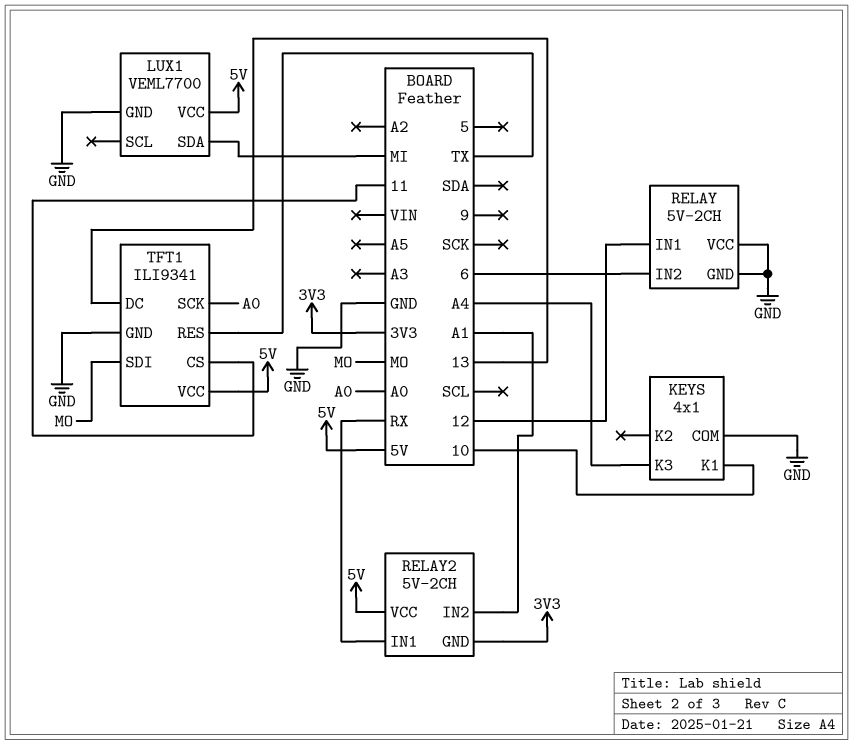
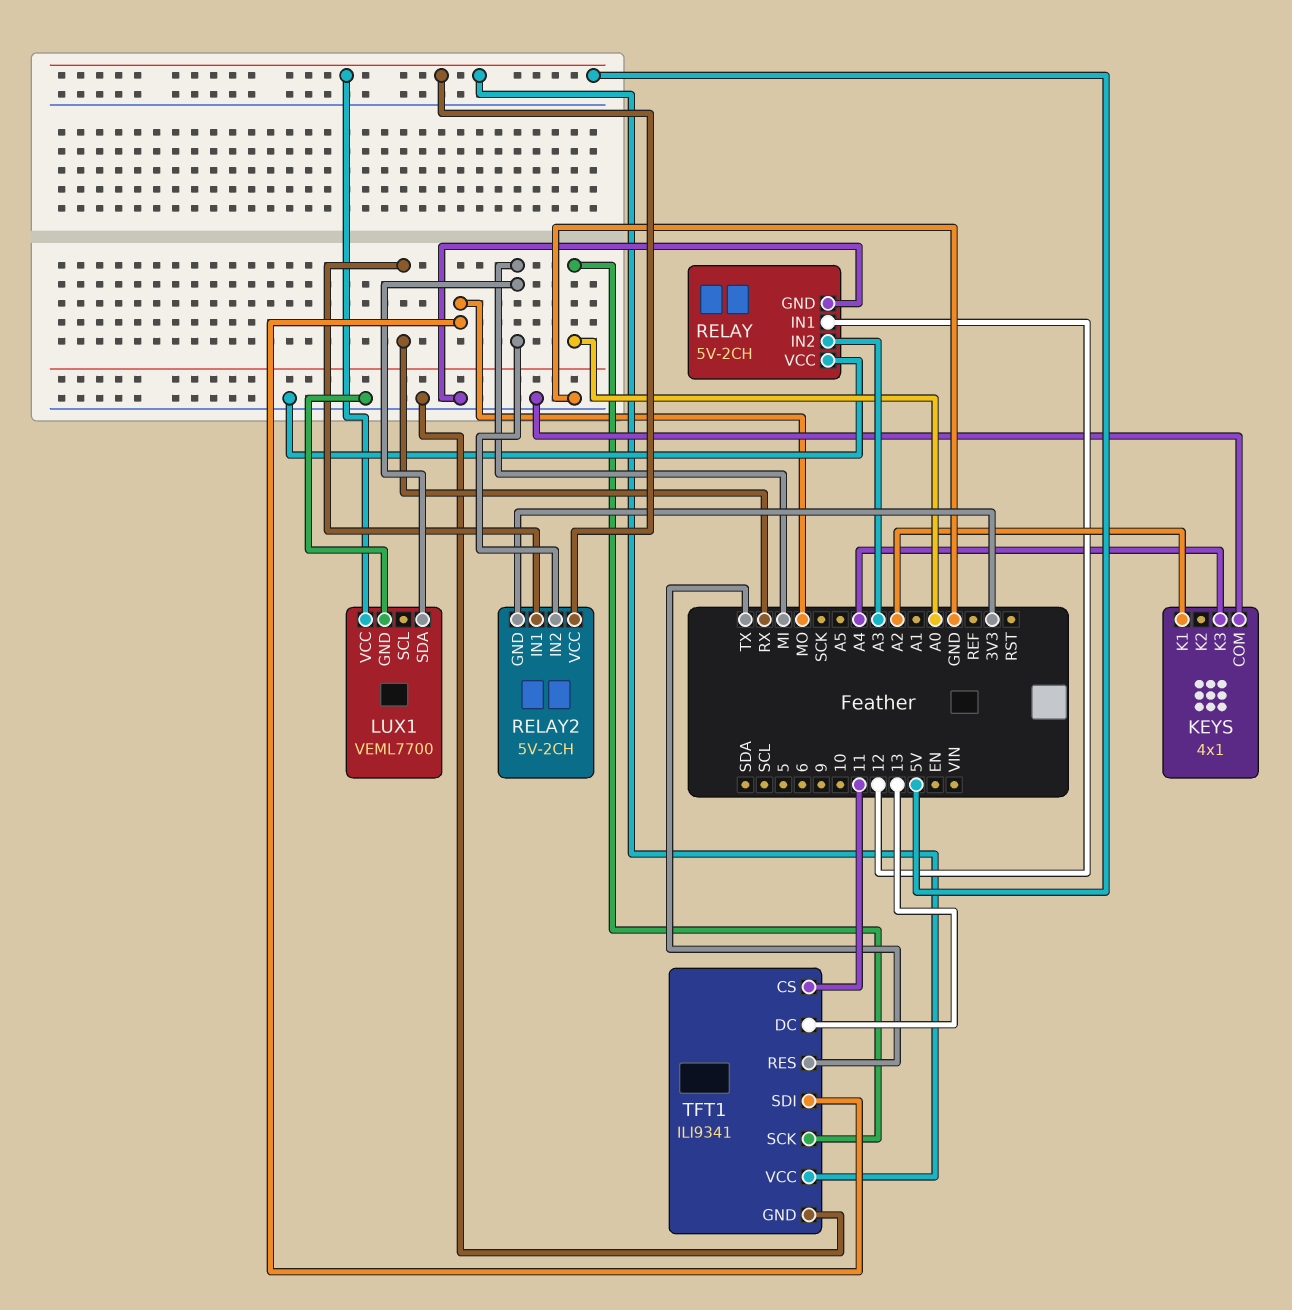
KEYS pin K1: 10 -> A2
RELAY pin IN2: 6 -> A3
RELAY2 pin IN2: A1 -> MI

